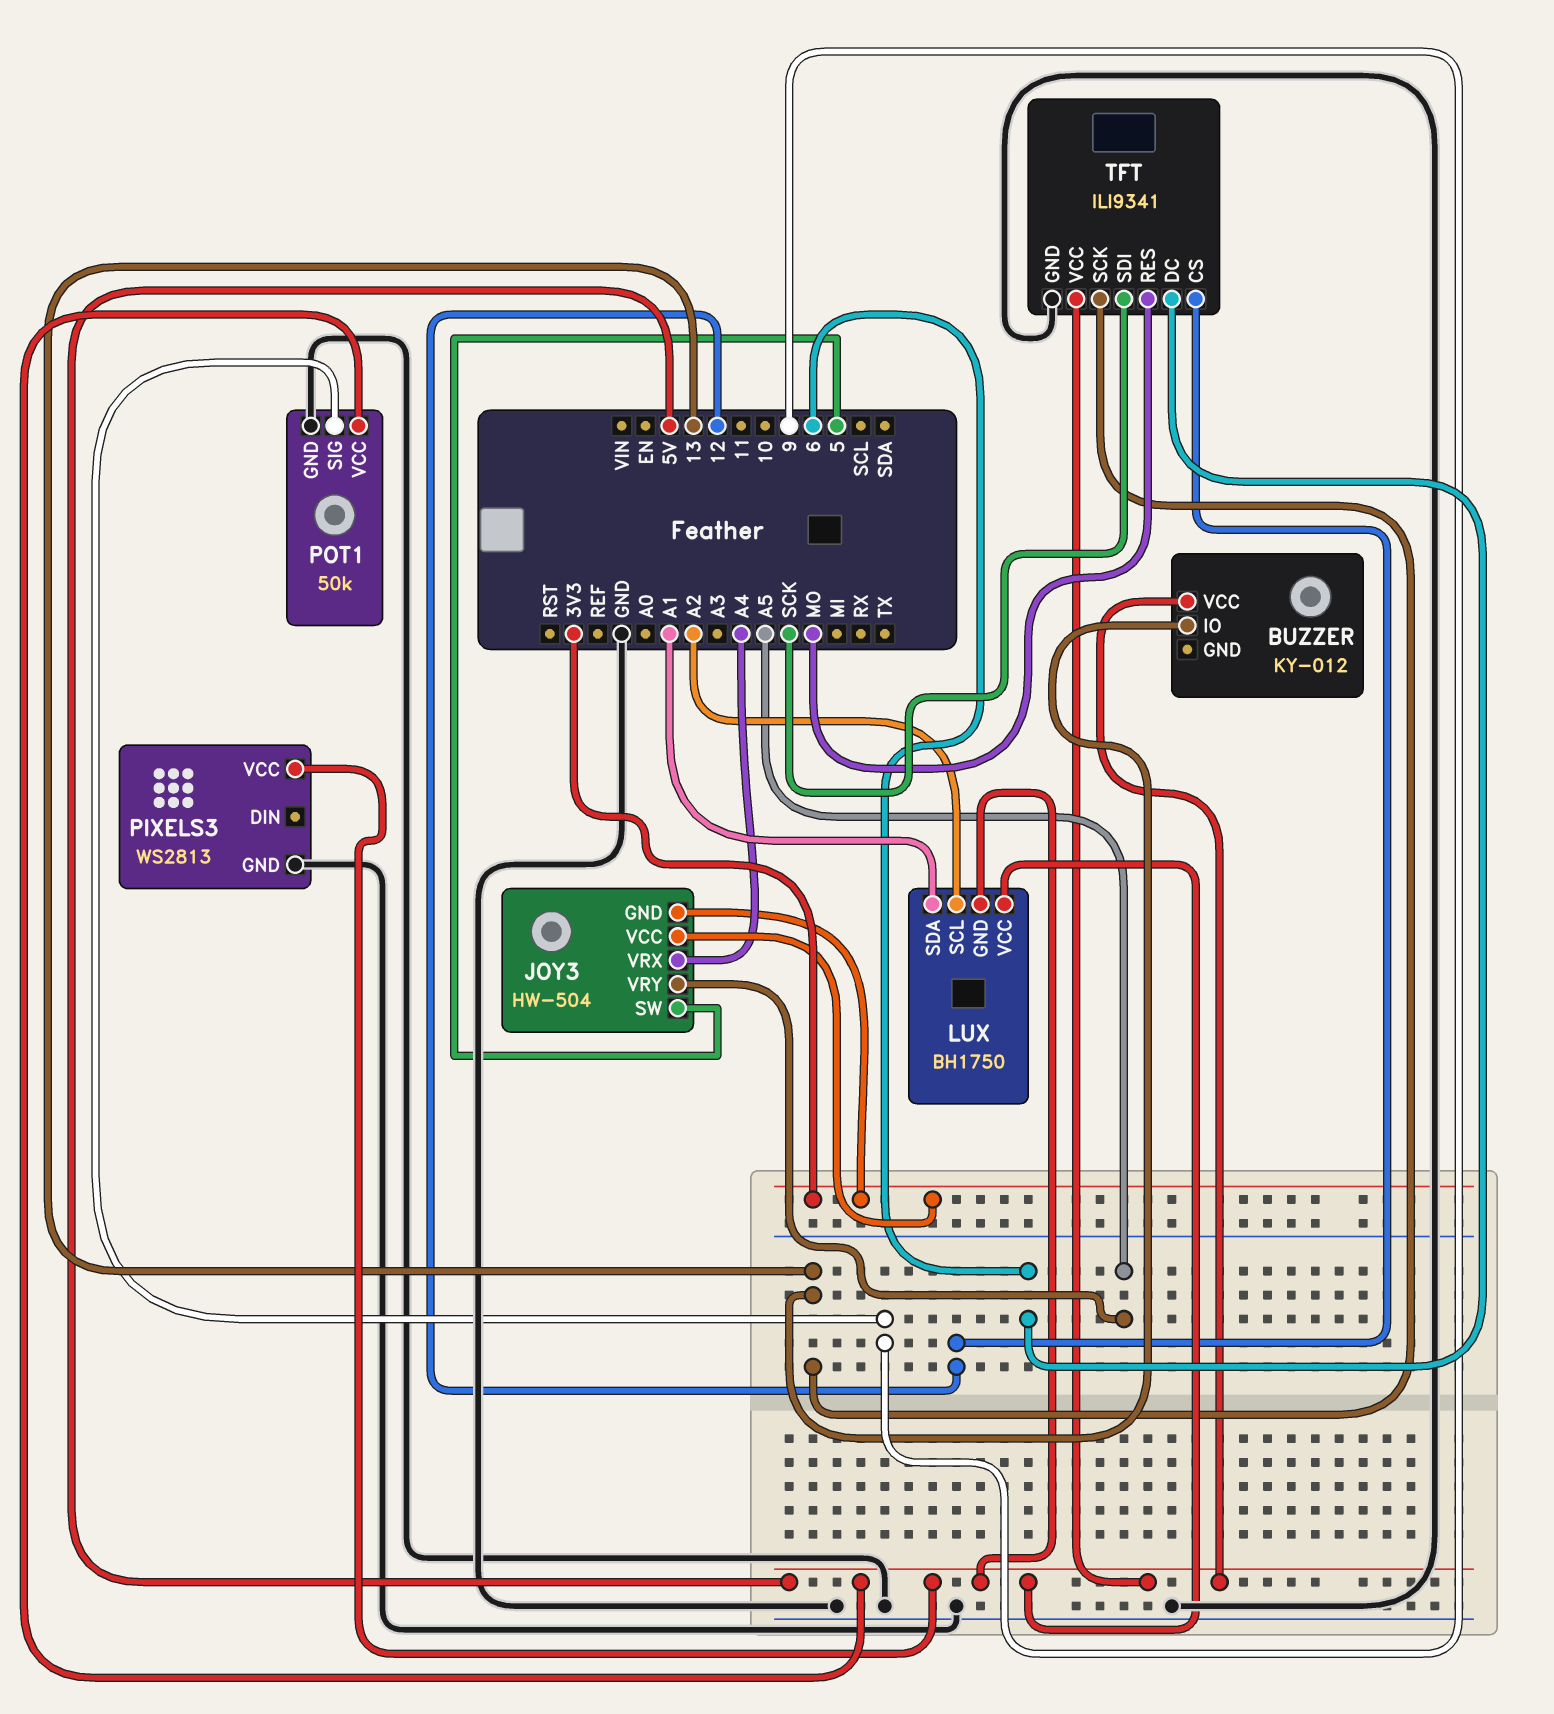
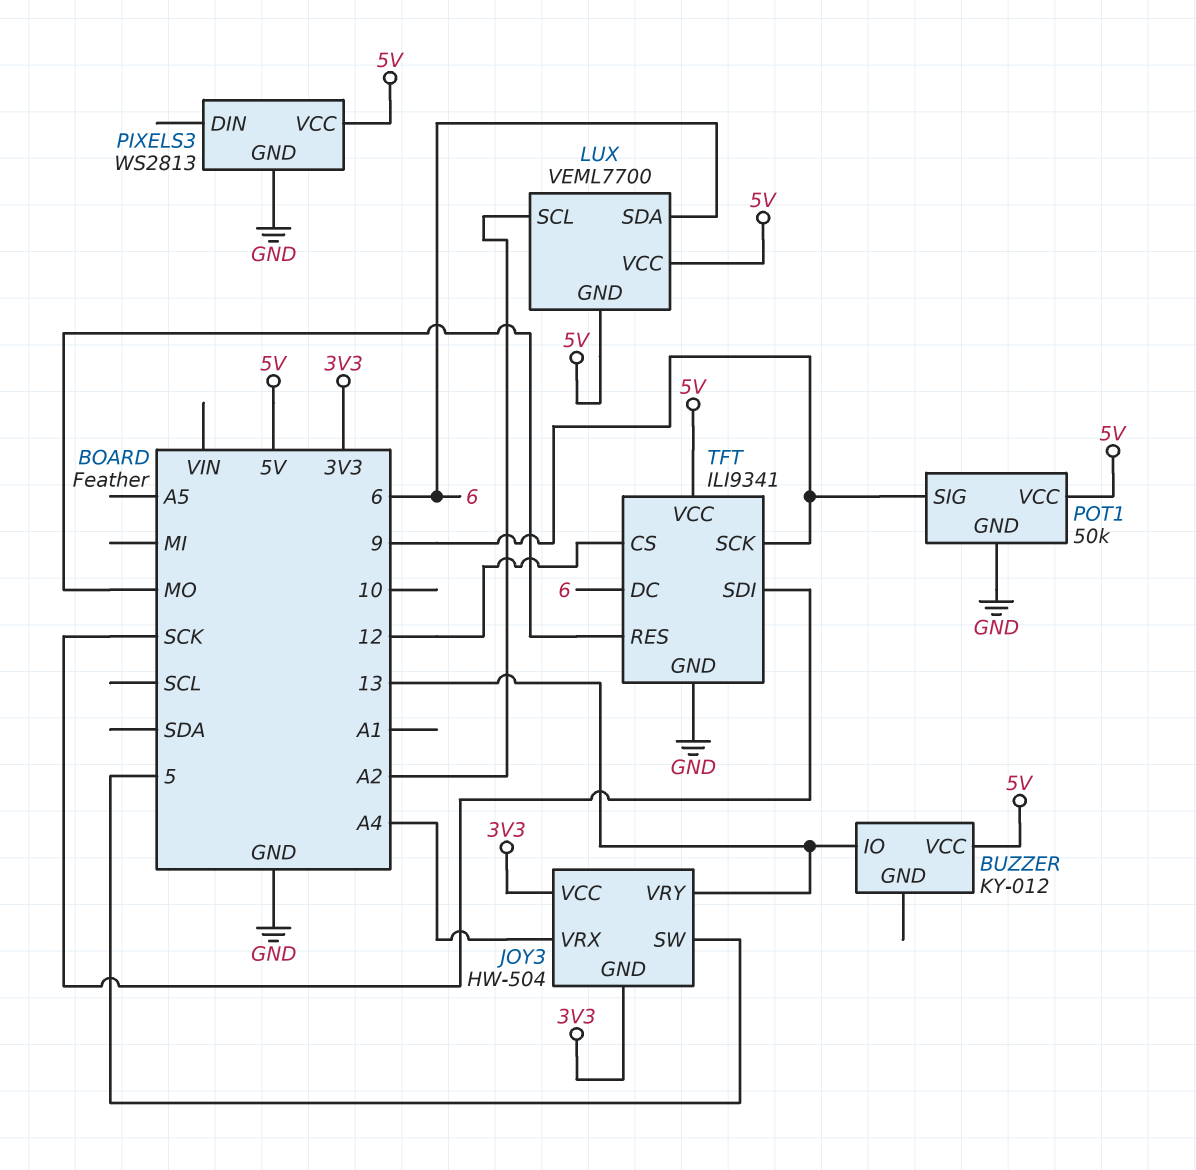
JOY3 pin VRY: A5 -> 13
LUX: BH1750 -> VEML7700
LUX pin SDA: A1 -> 6
TFT pin SCK: 13 -> 9

